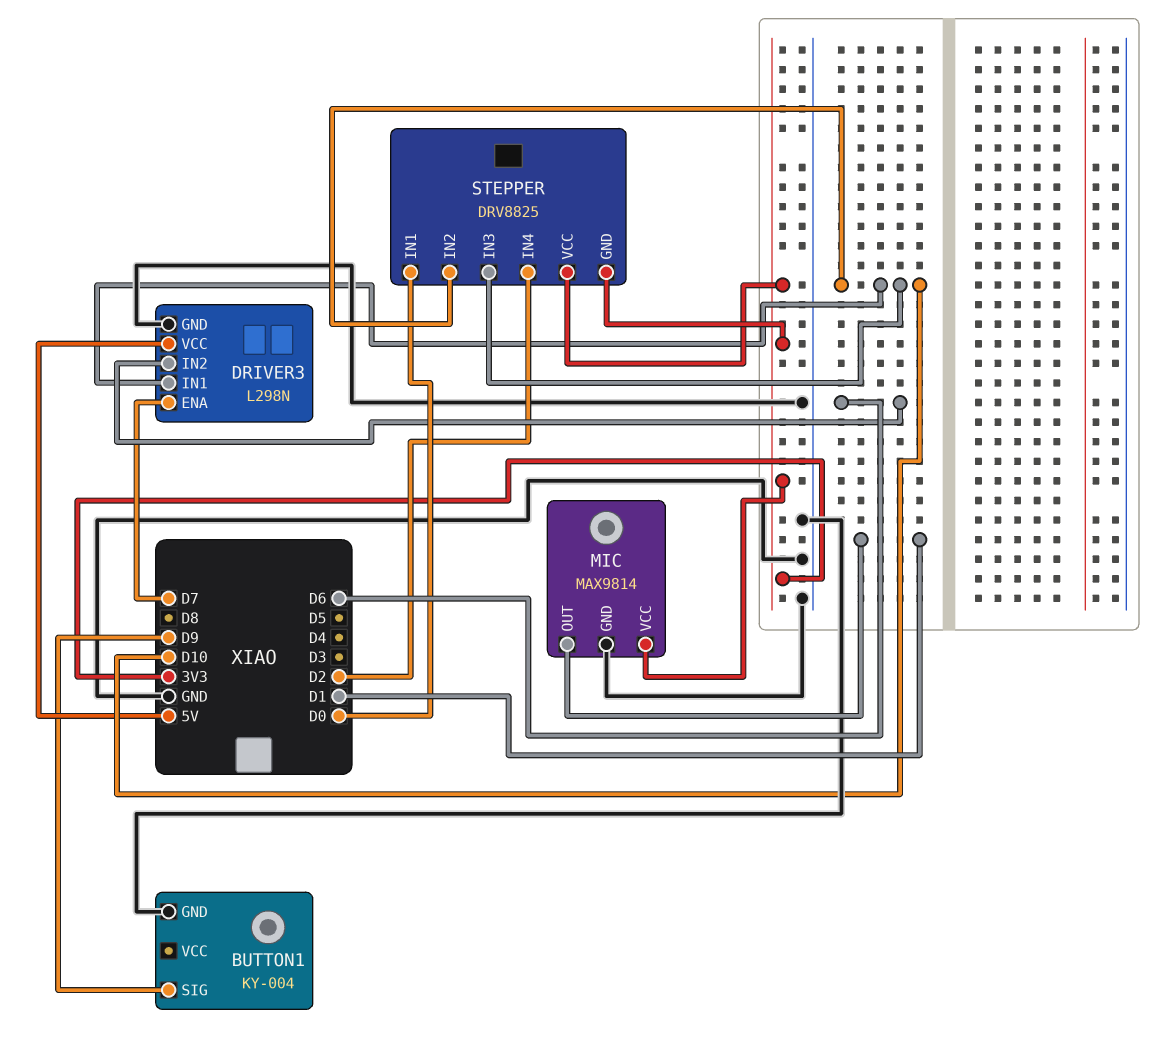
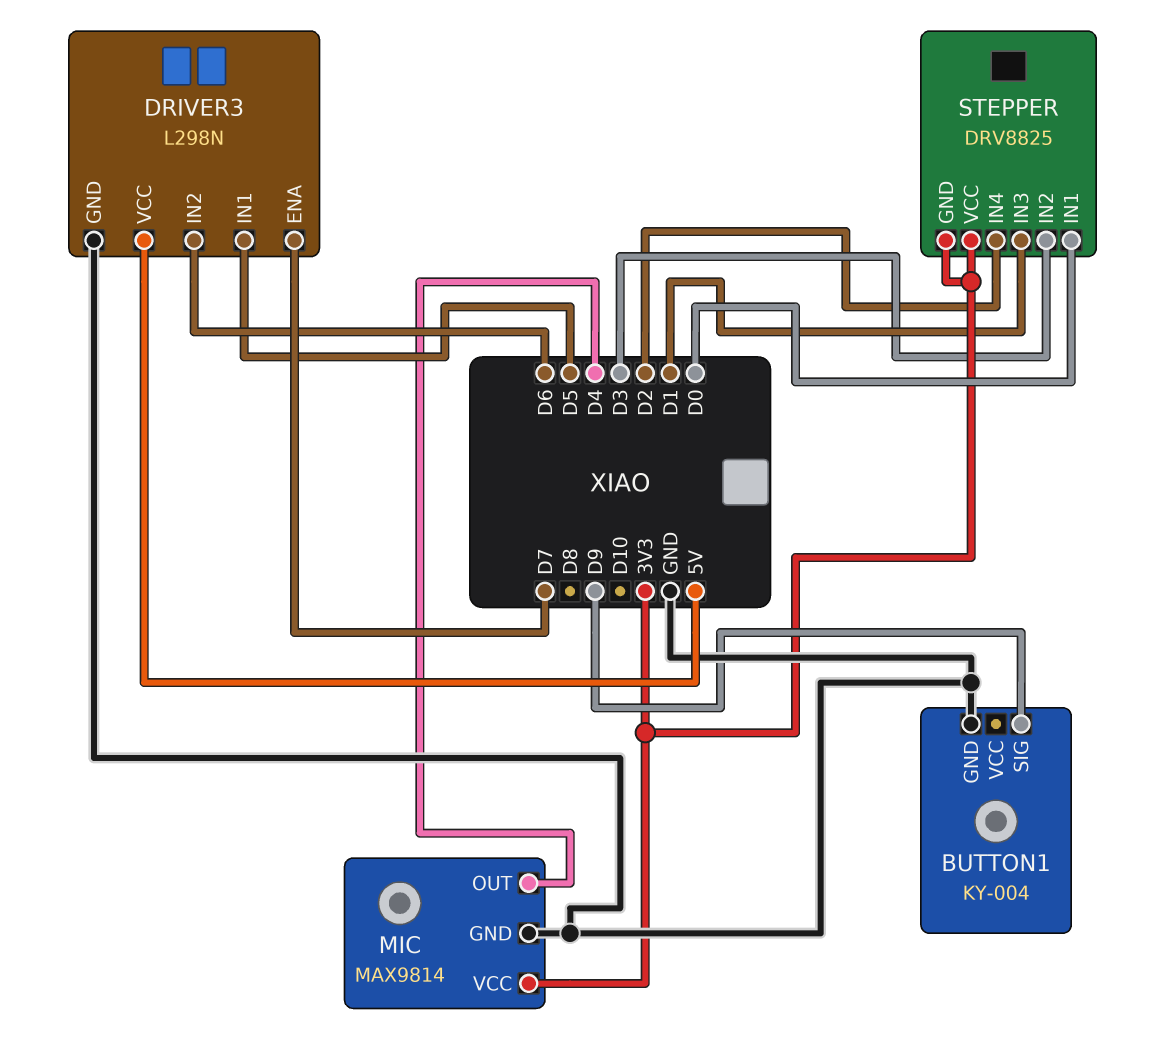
DRIVER3 pin IN1: D10 -> D5
MIC pin OUT: D1 -> D4
STEPPER pin IN2: D10 -> D3
STEPPER pin IN3: D10 -> D1

